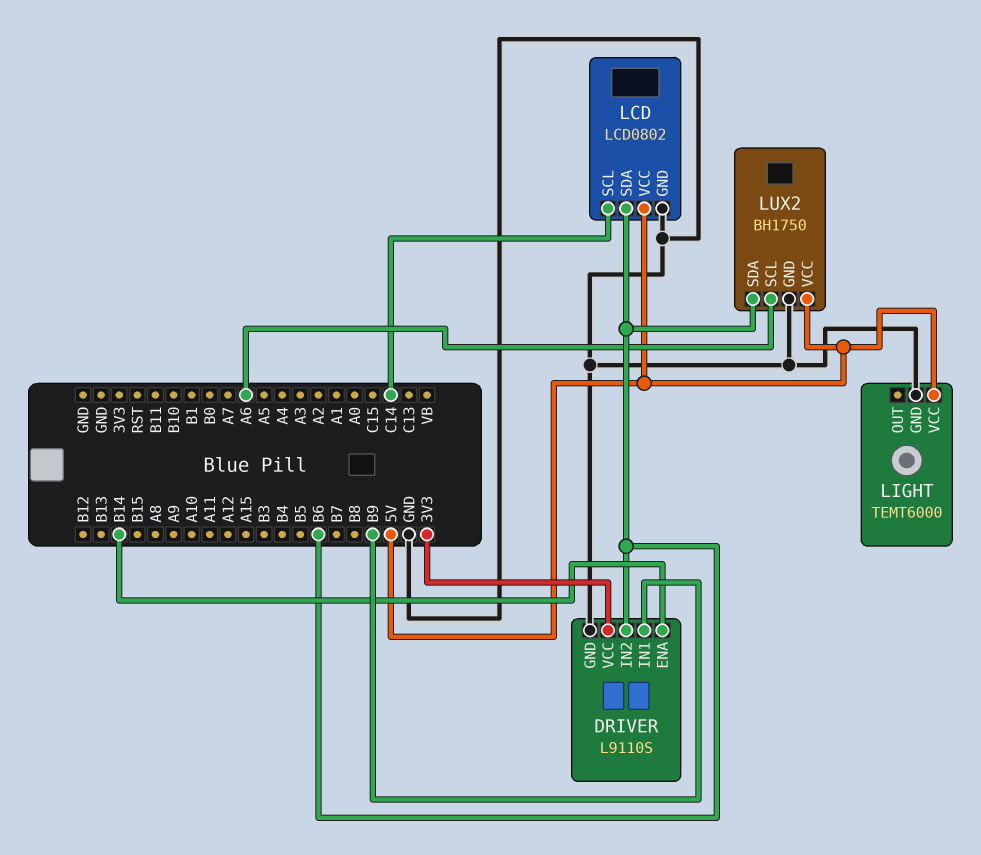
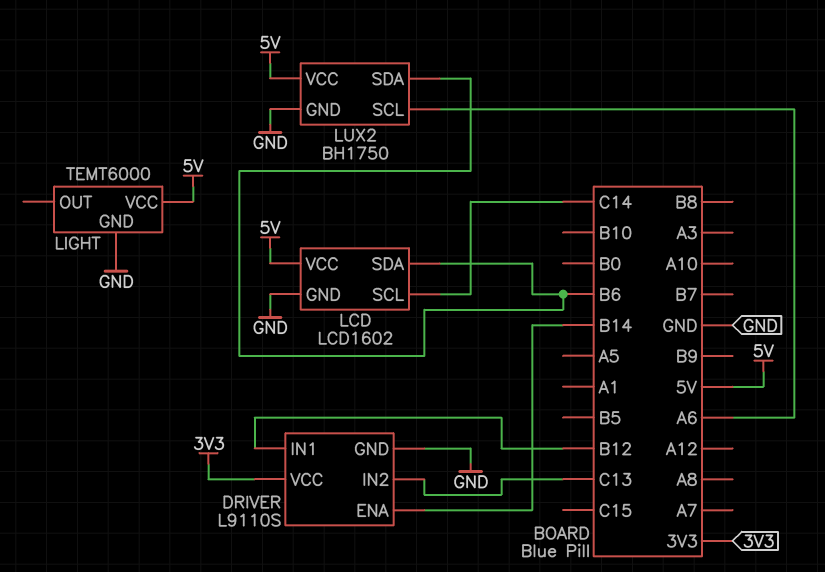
DRIVER pin IN1: B9 -> B12
DRIVER pin IN2: B6 -> C13
LCD: LCD0802 -> LCD1602

